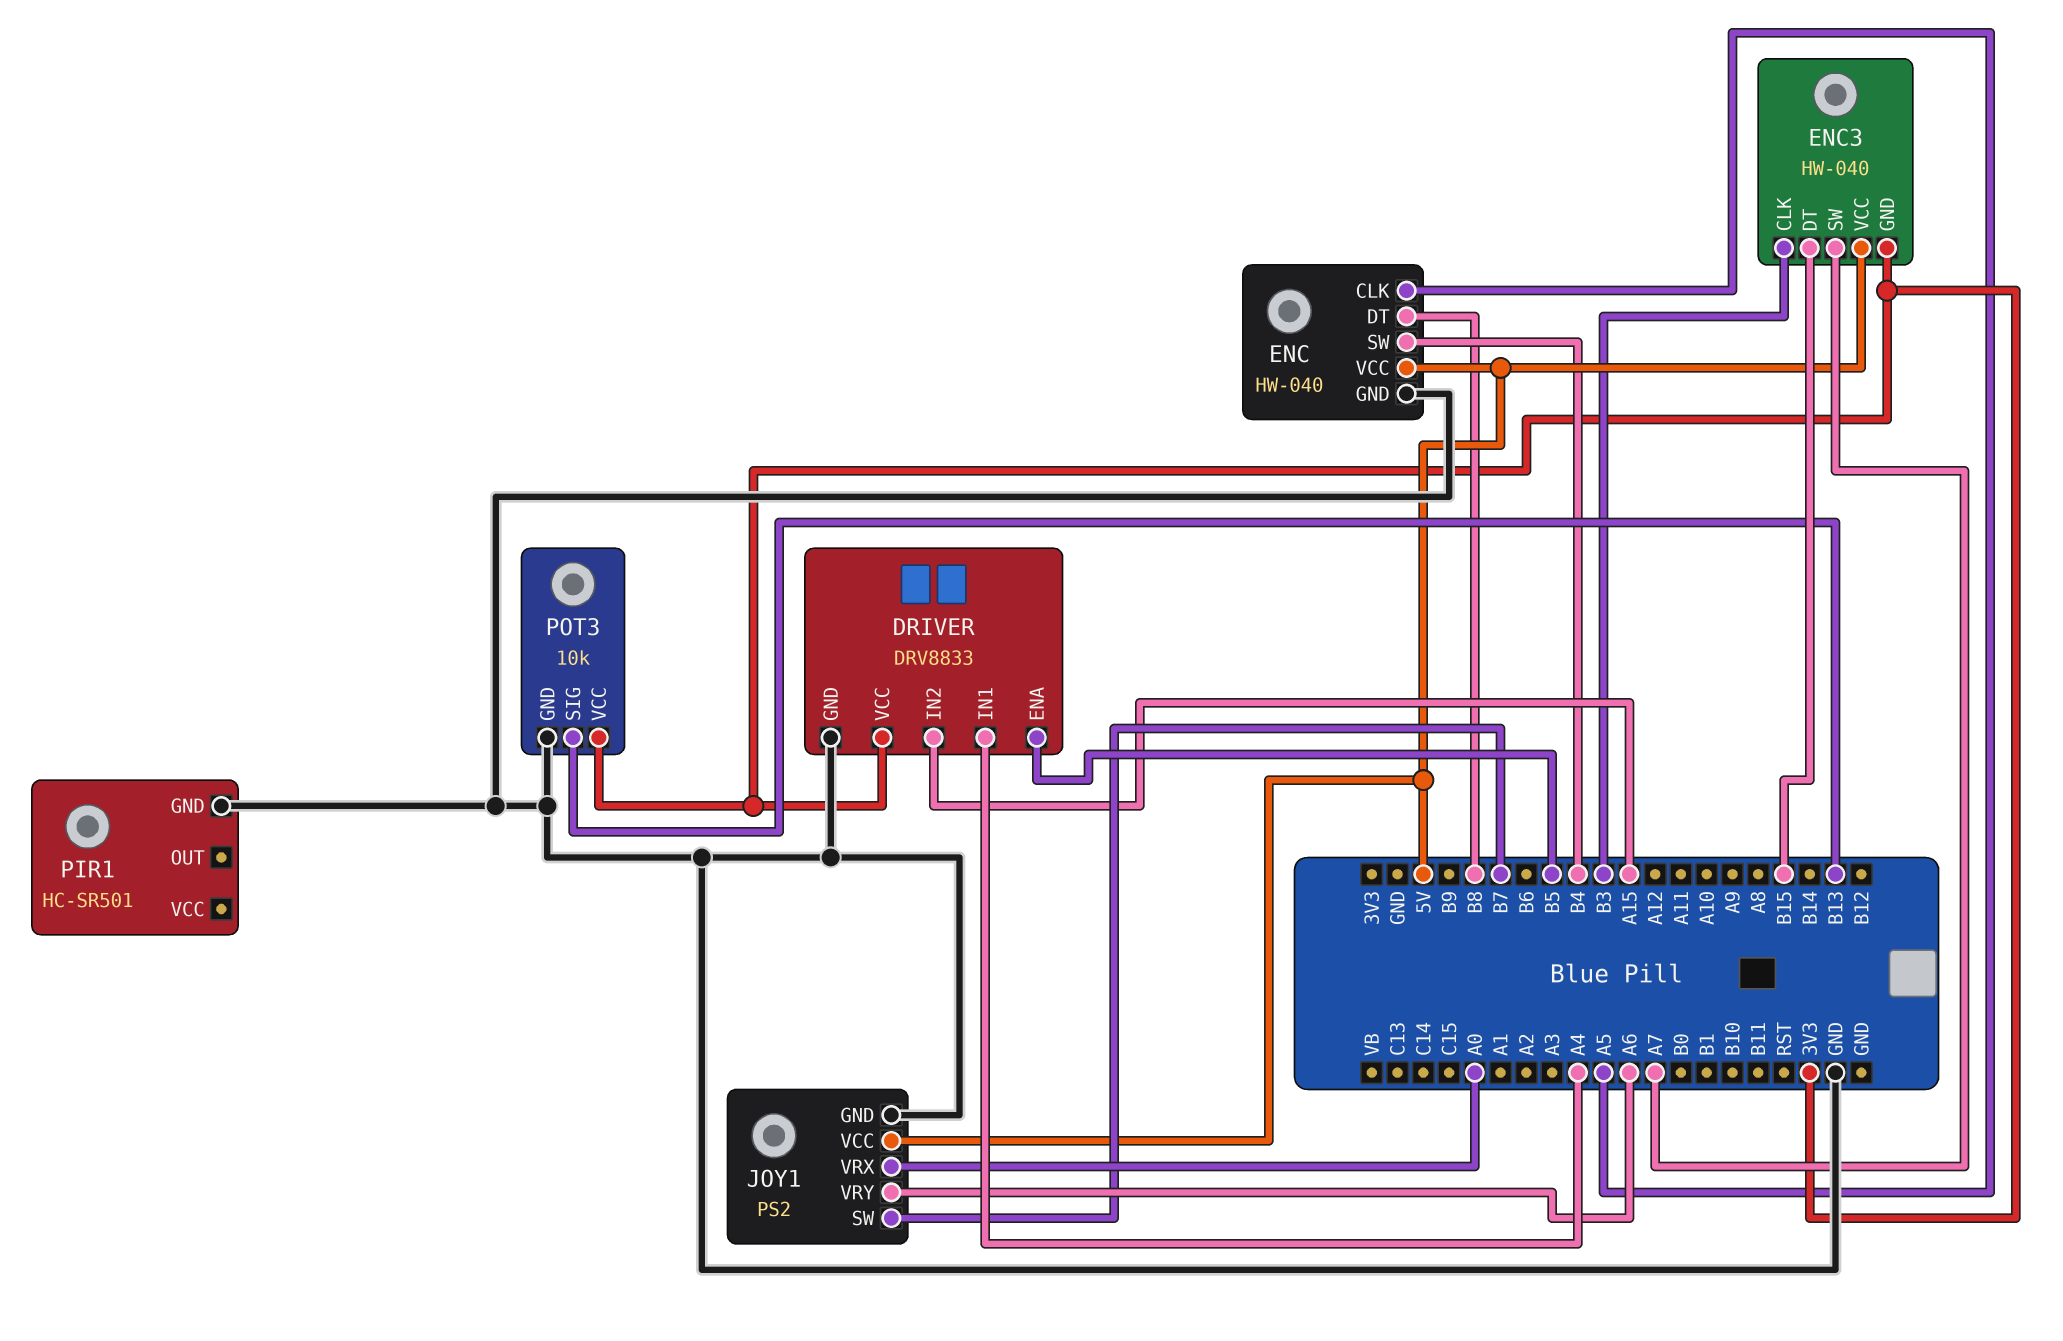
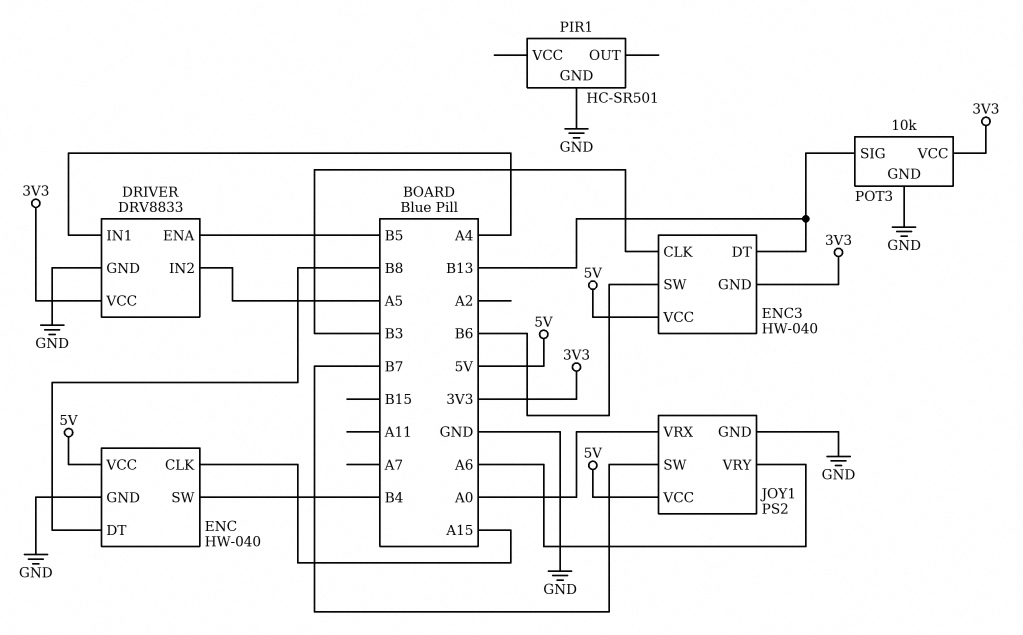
DRIVER pin IN2: A15 -> A5
ENC pin CLK: A5 -> A15
ENC3 pin DT: B15 -> B13
ENC3 pin SW: A7 -> B6

